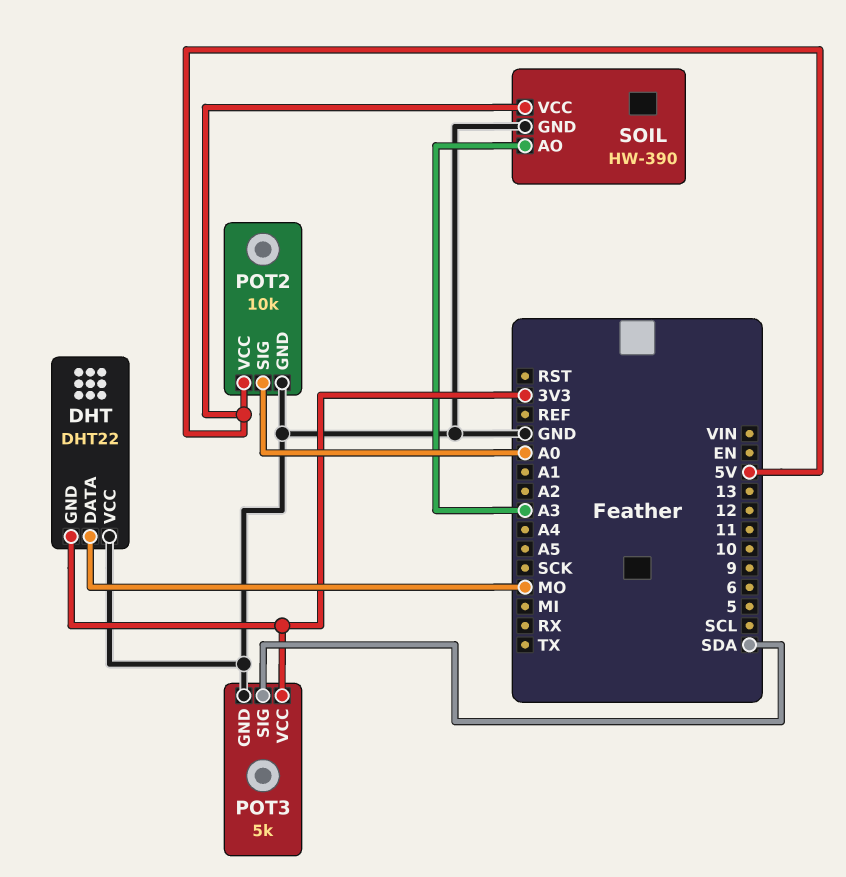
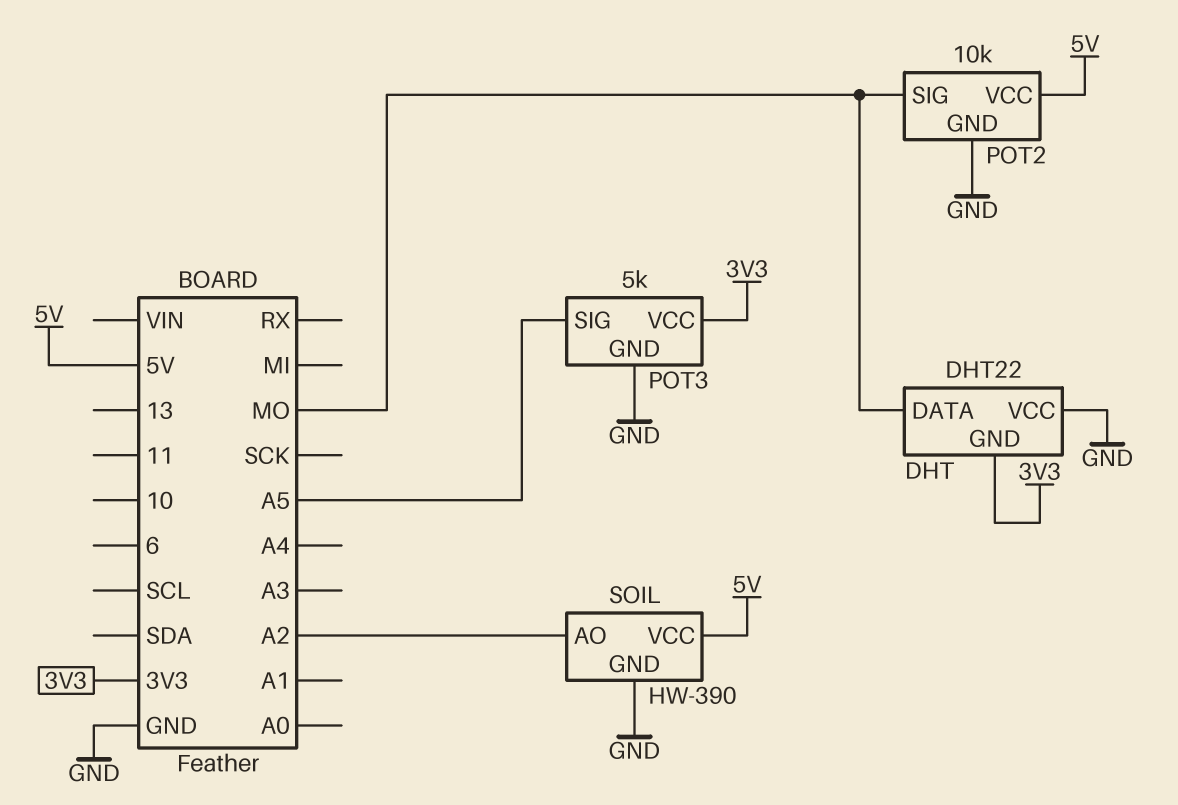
POT2 pin SIG: A0 -> MO
POT3 pin SIG: SDA -> A5
SOIL pin AO: A3 -> A2

